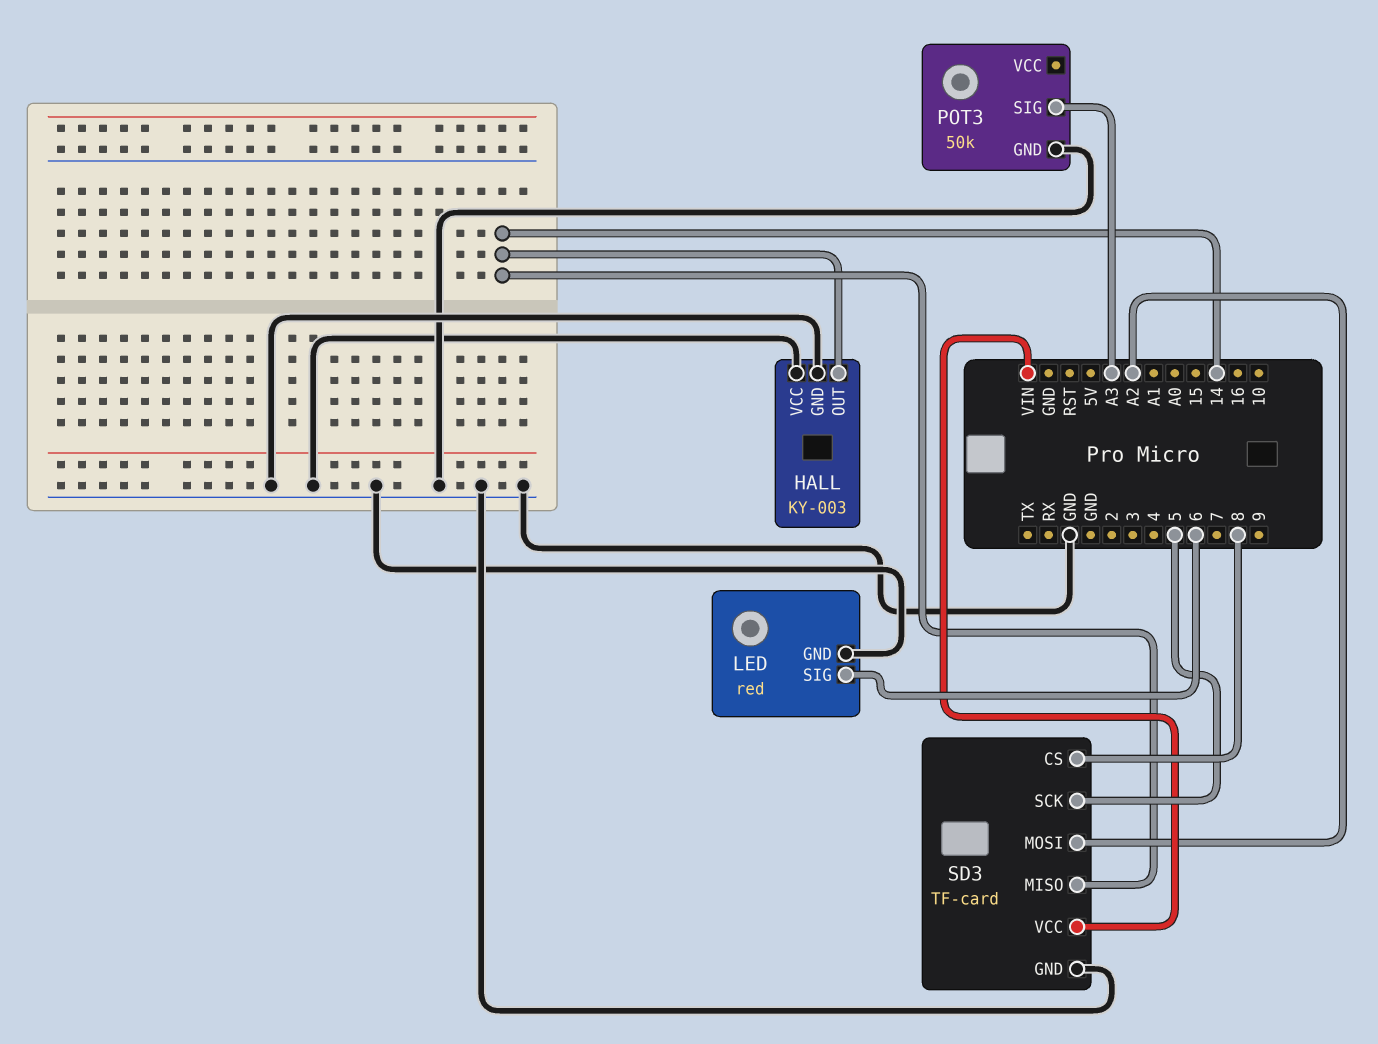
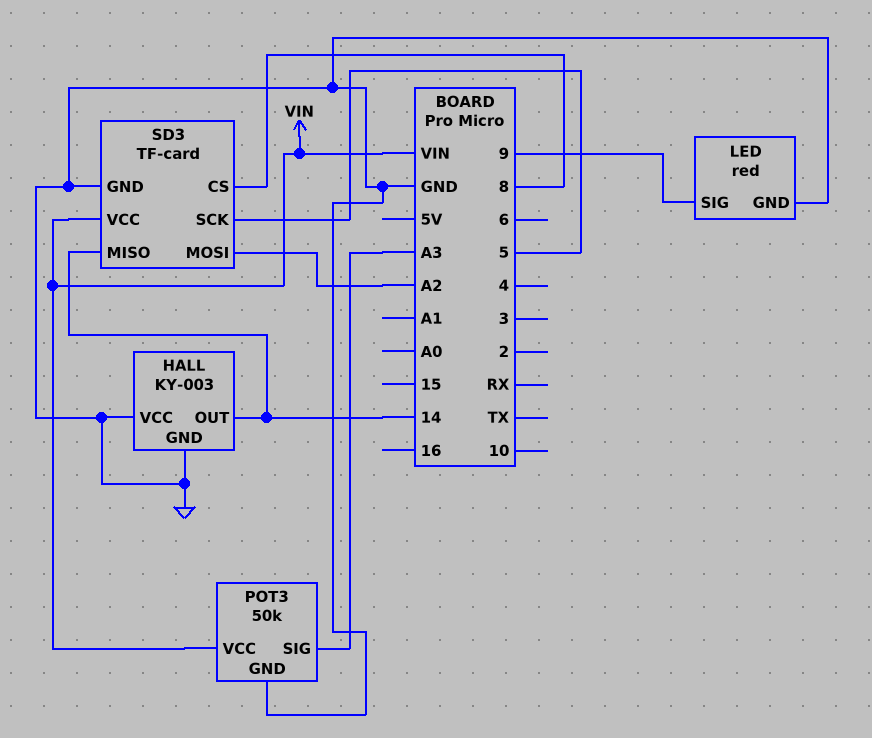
LED pin SIG: 6 -> 9
POT3 pin VCC: none -> VIN

